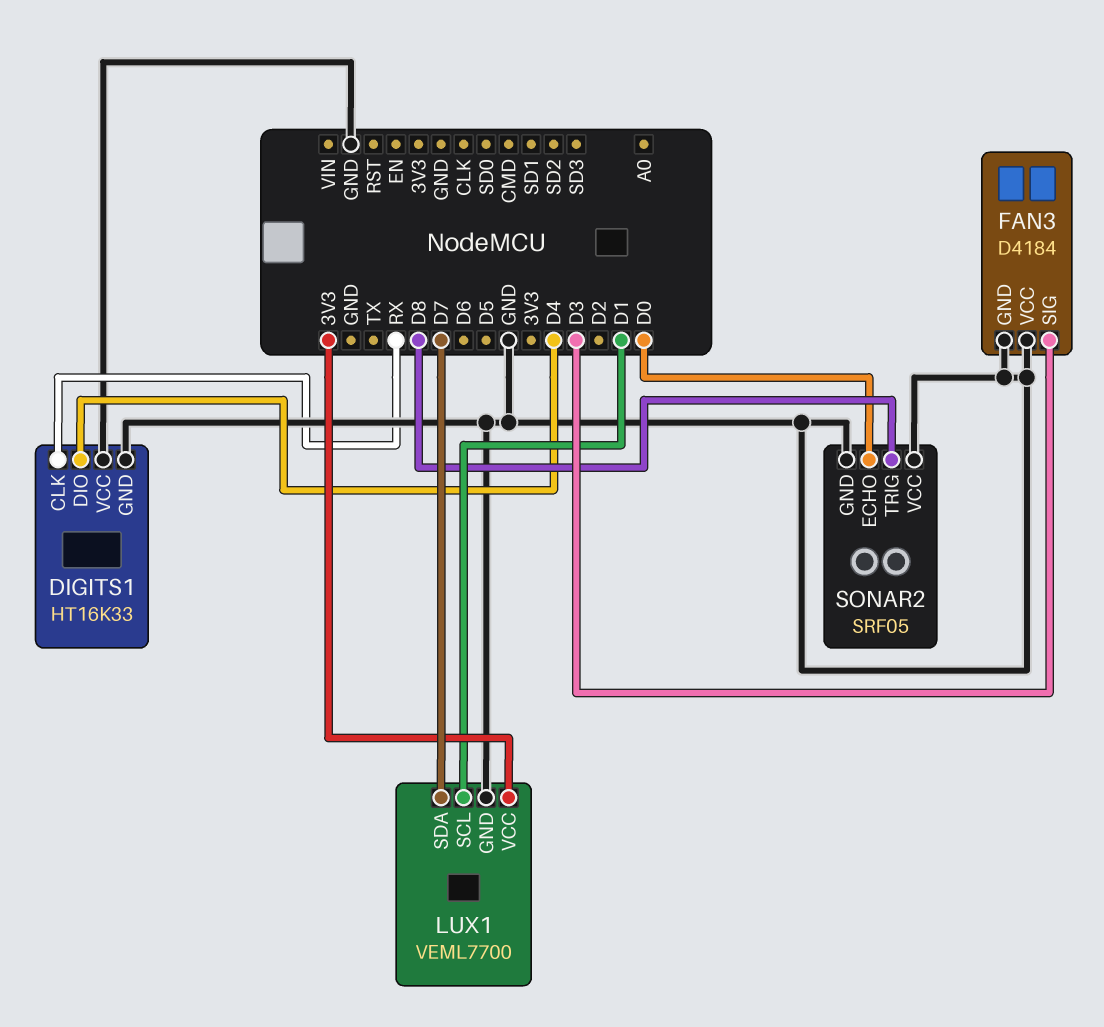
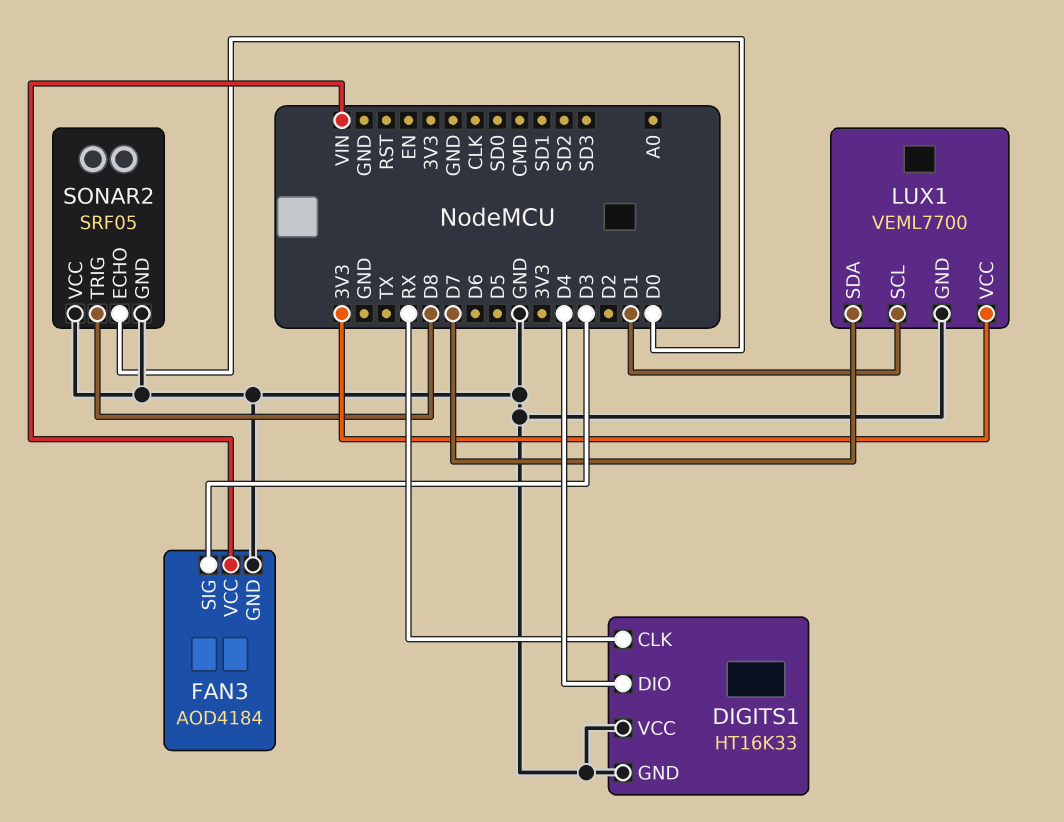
FAN3: D4184 -> AOD4184
FAN3 pin VCC: GND -> VIN

